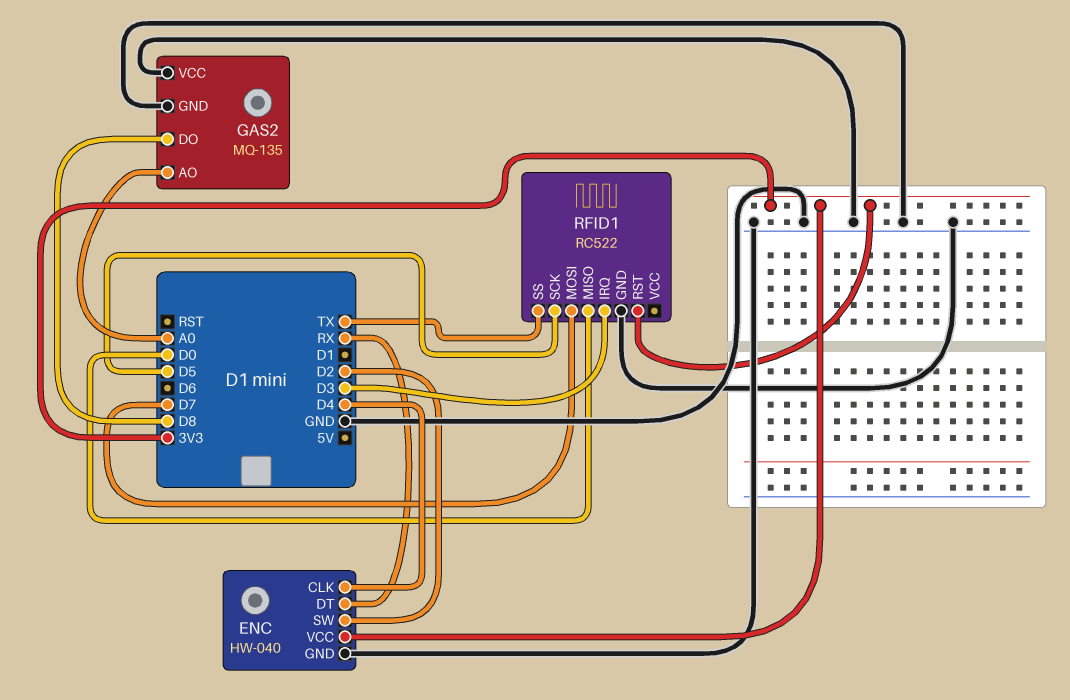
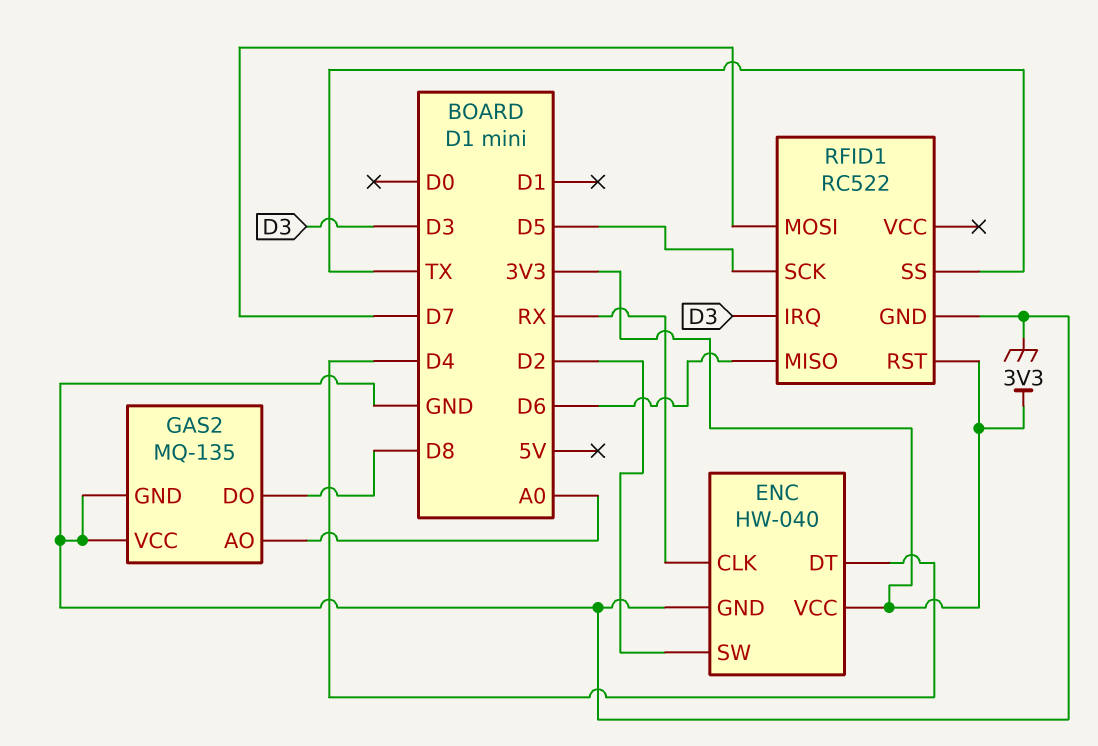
ENC pin CLK: D4 -> RX
ENC pin DT: RX -> D4
RFID1 pin MISO: D0 -> D6

